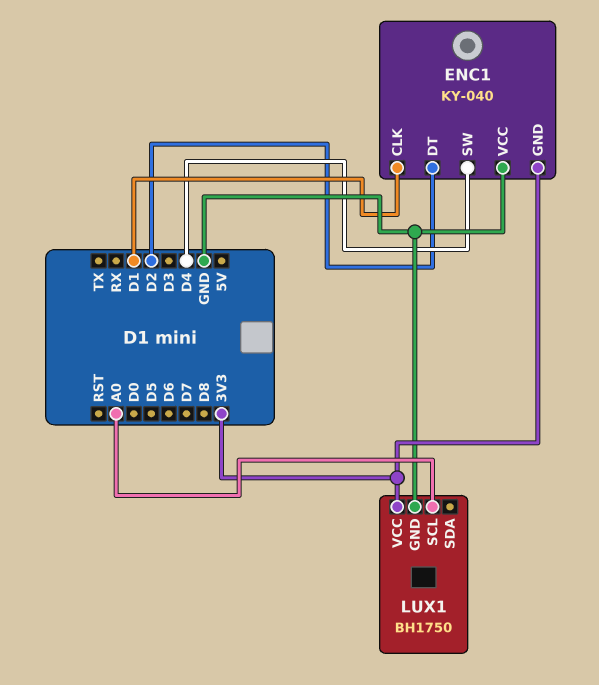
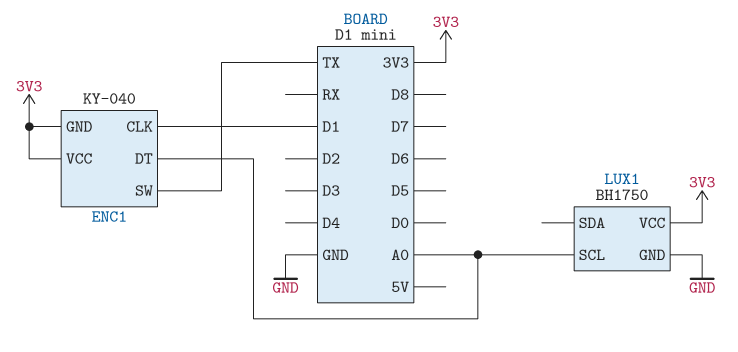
ENC1 pin DT: D2 -> A0
ENC1 pin SW: D4 -> TX
ENC1 pin VCC: GND -> 3V3

